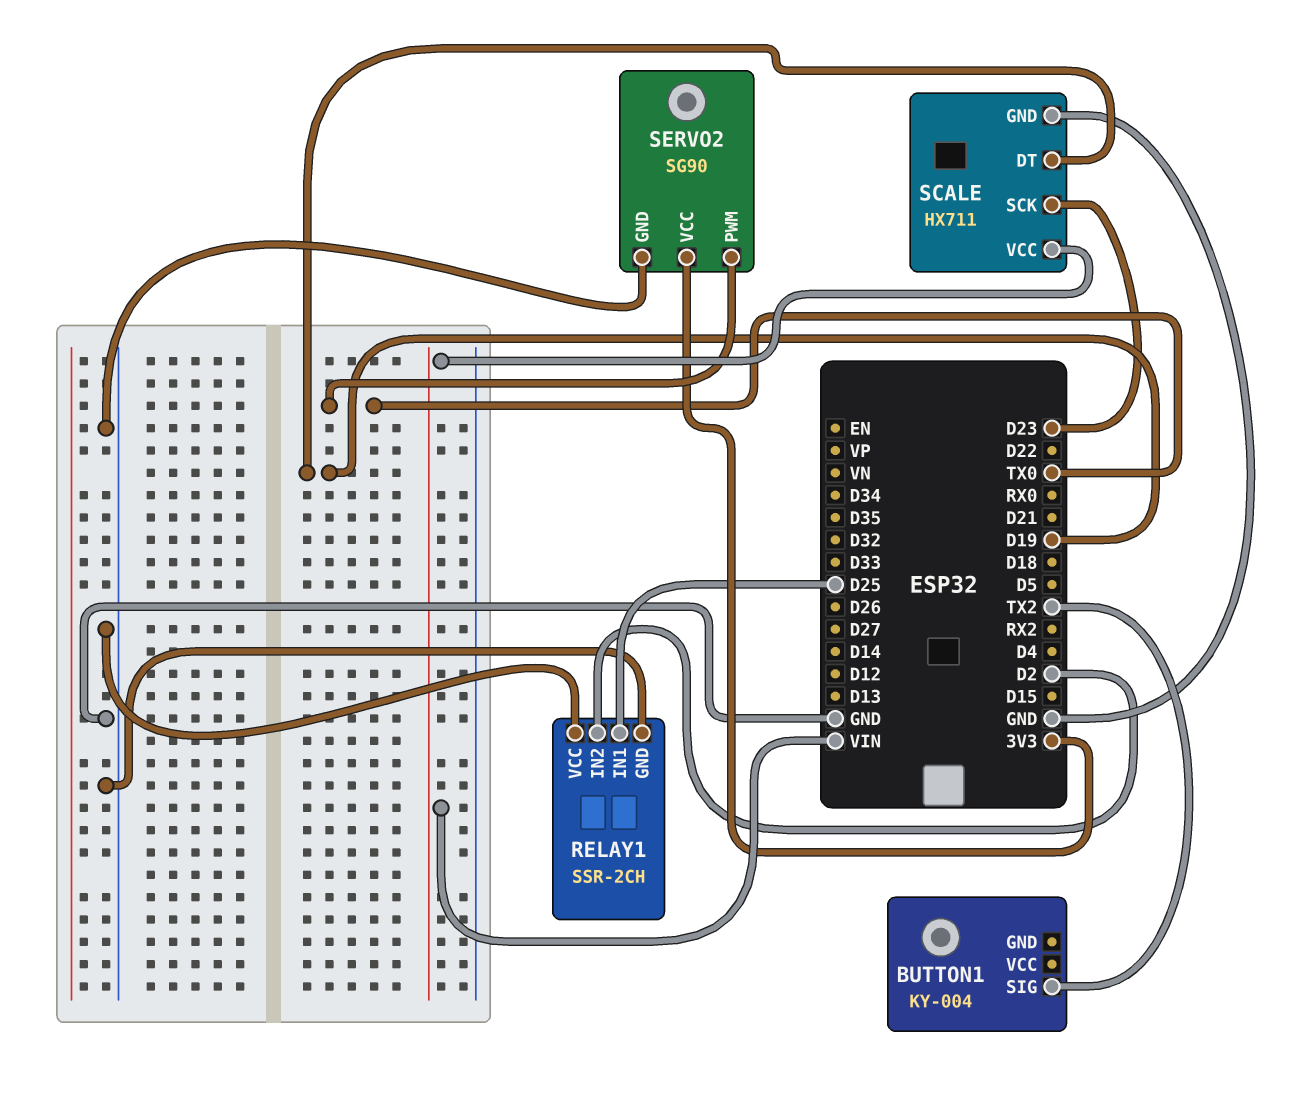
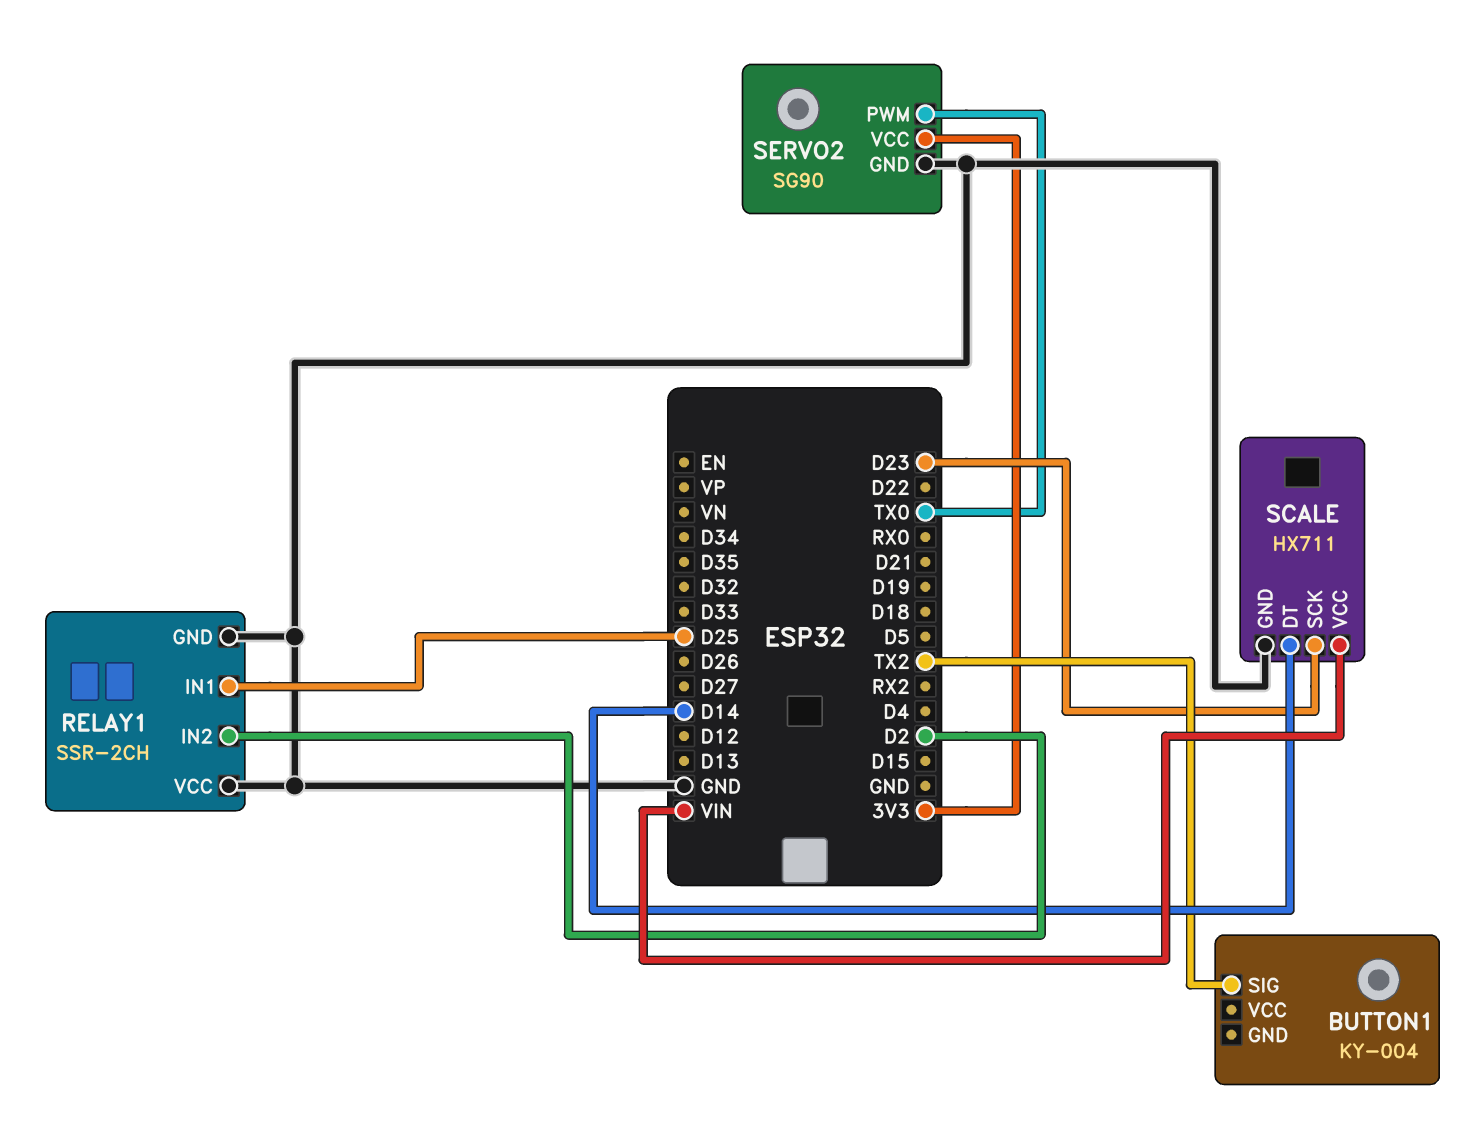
SCALE pin DT: D19 -> D14

